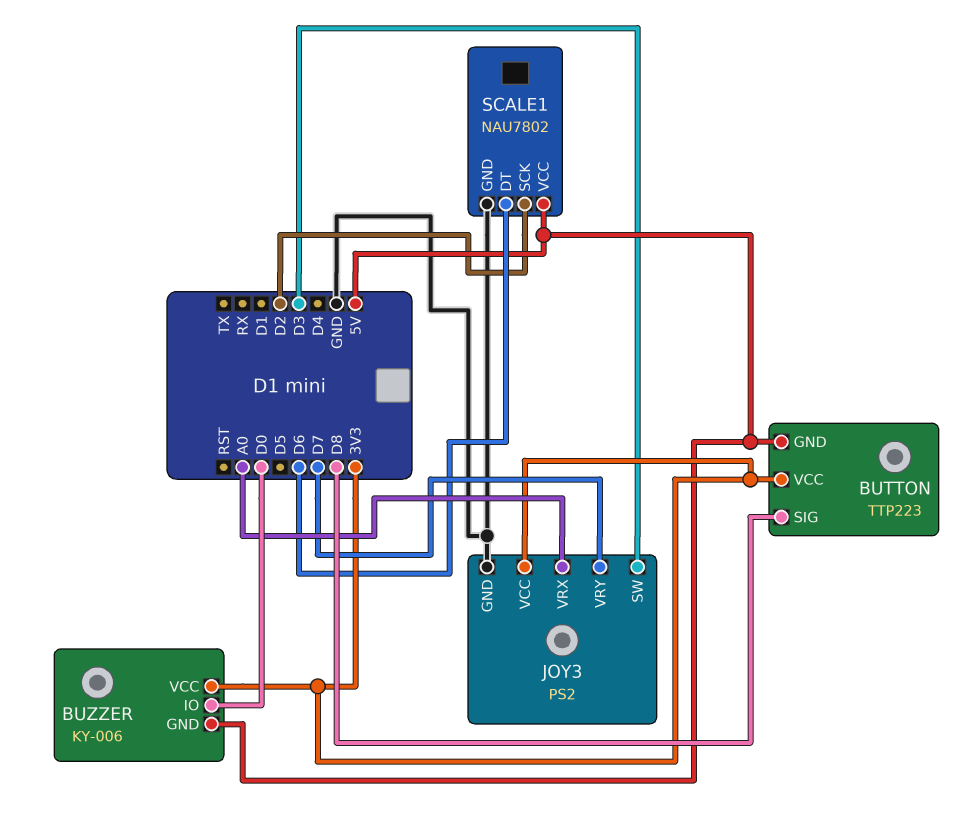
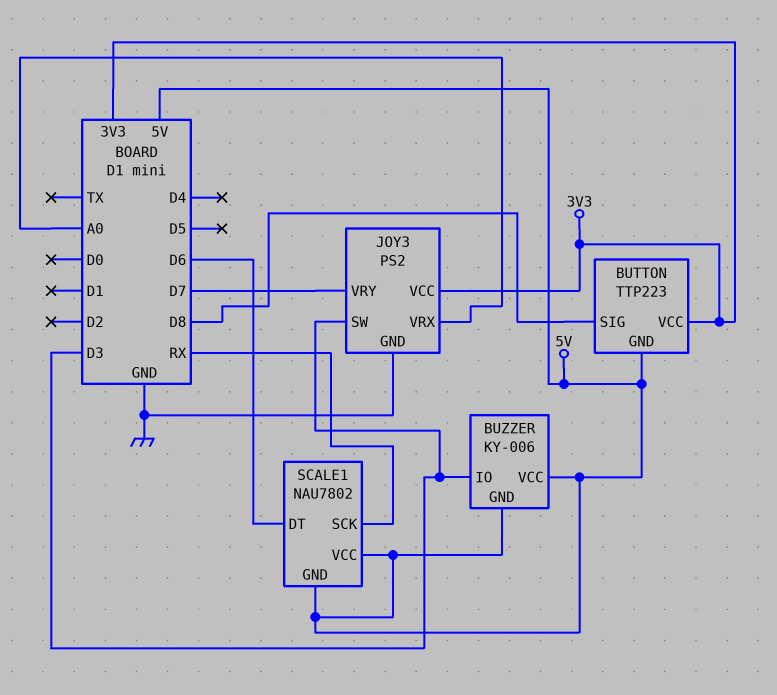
BUZZER pin IO: D0 -> D3
BUZZER pin VCC: 3V3 -> 5V
SCALE1 pin GND: GND -> 5V
SCALE1 pin SCK: D2 -> RX

